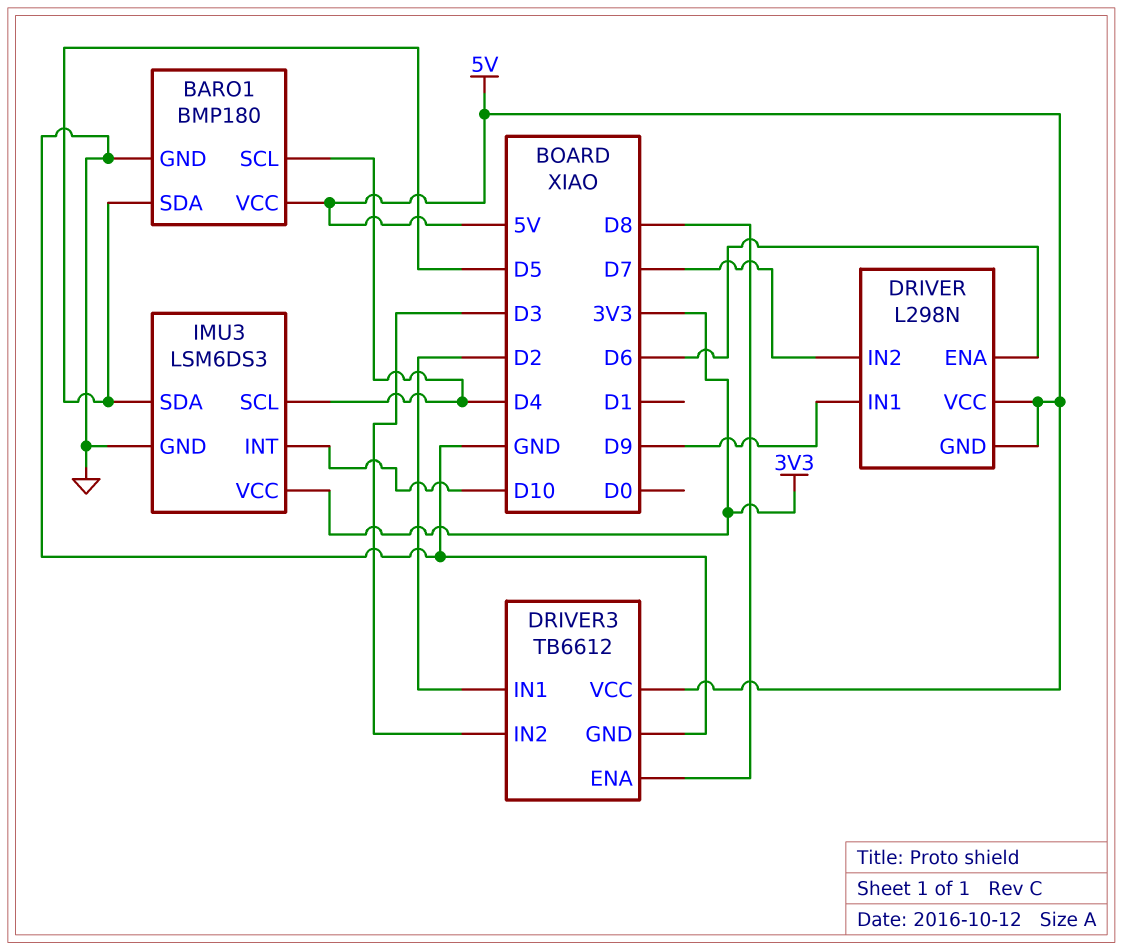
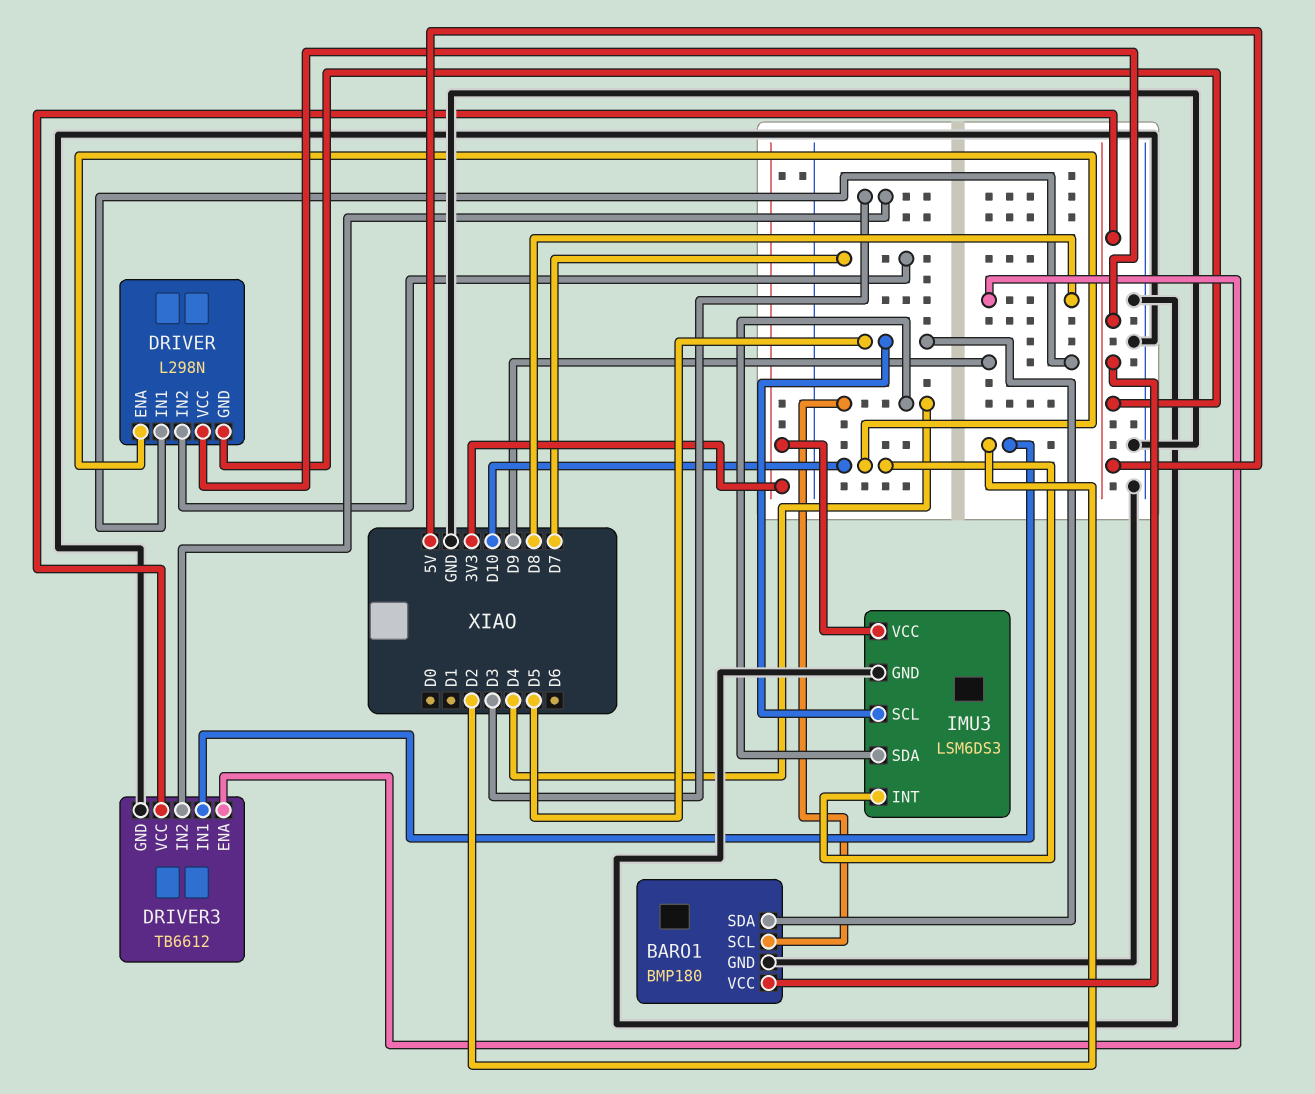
DRIVER pin ENA: D6 -> D10
IMU3 pin SCL: D4 -> D5
IMU3 pin SDA: D5 -> D4

